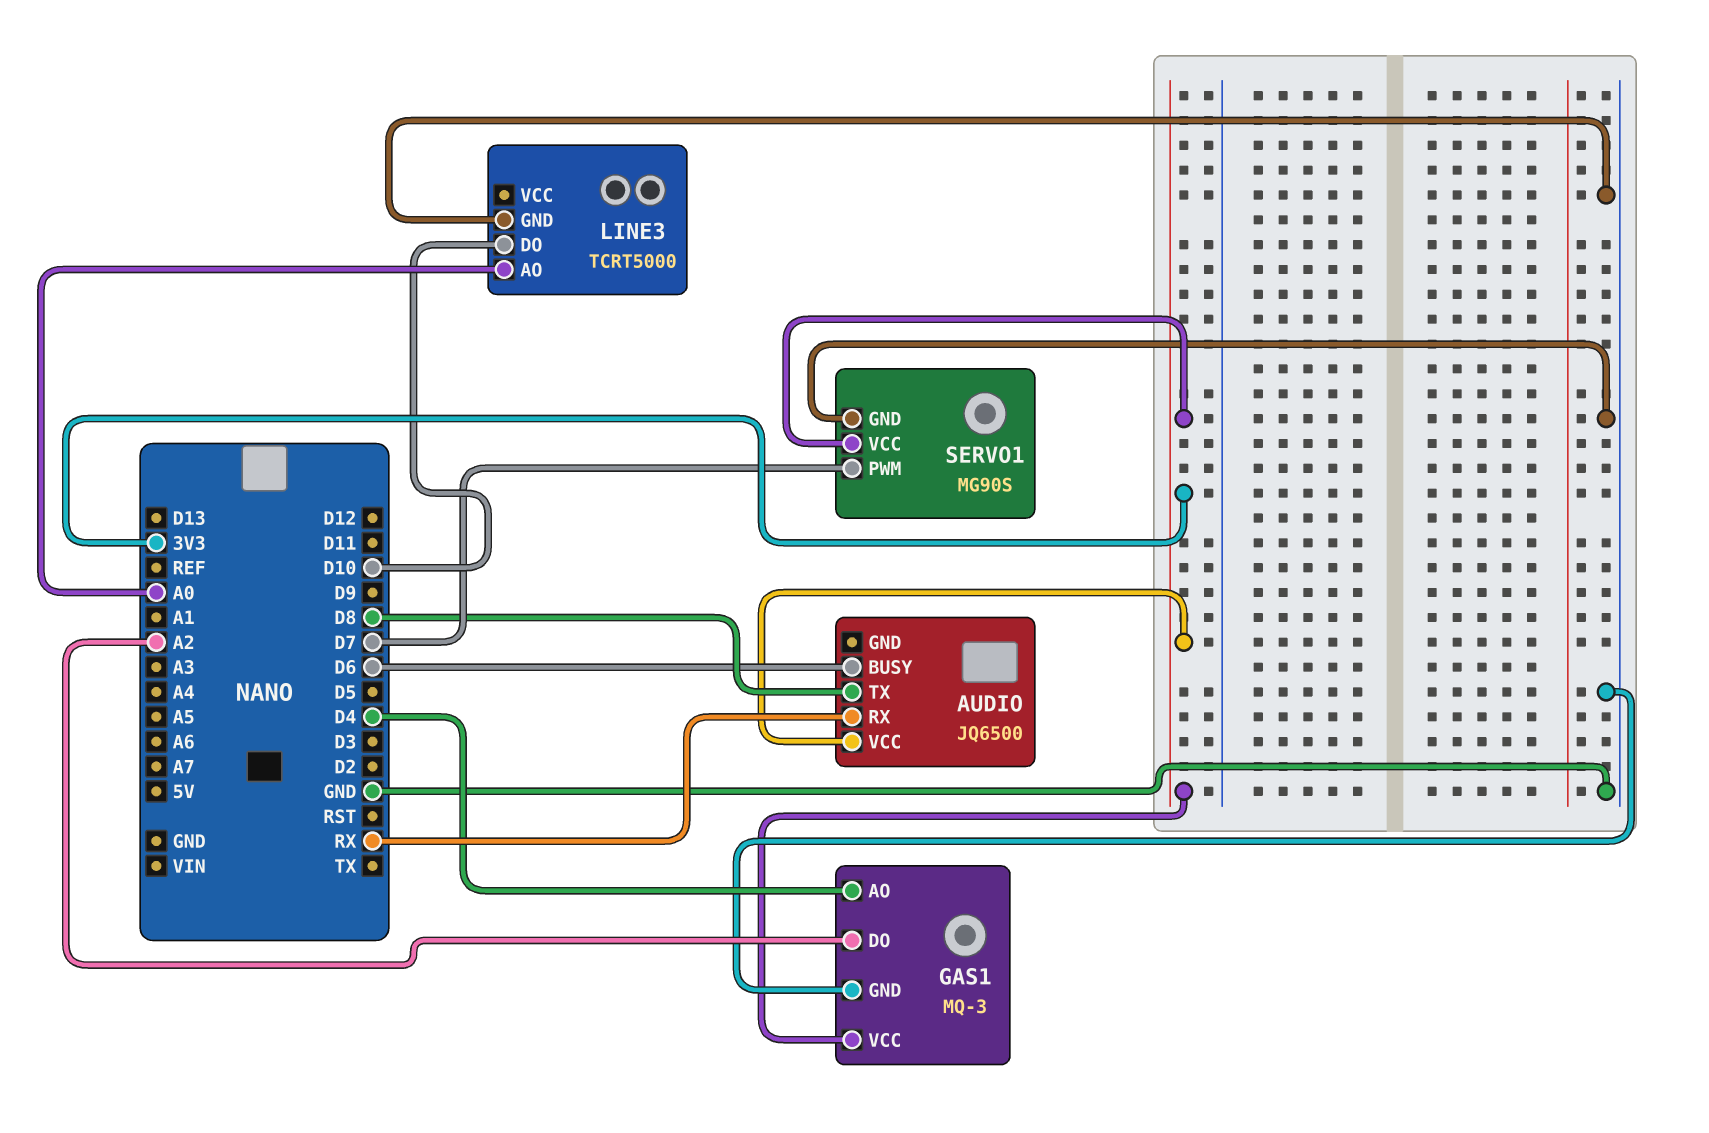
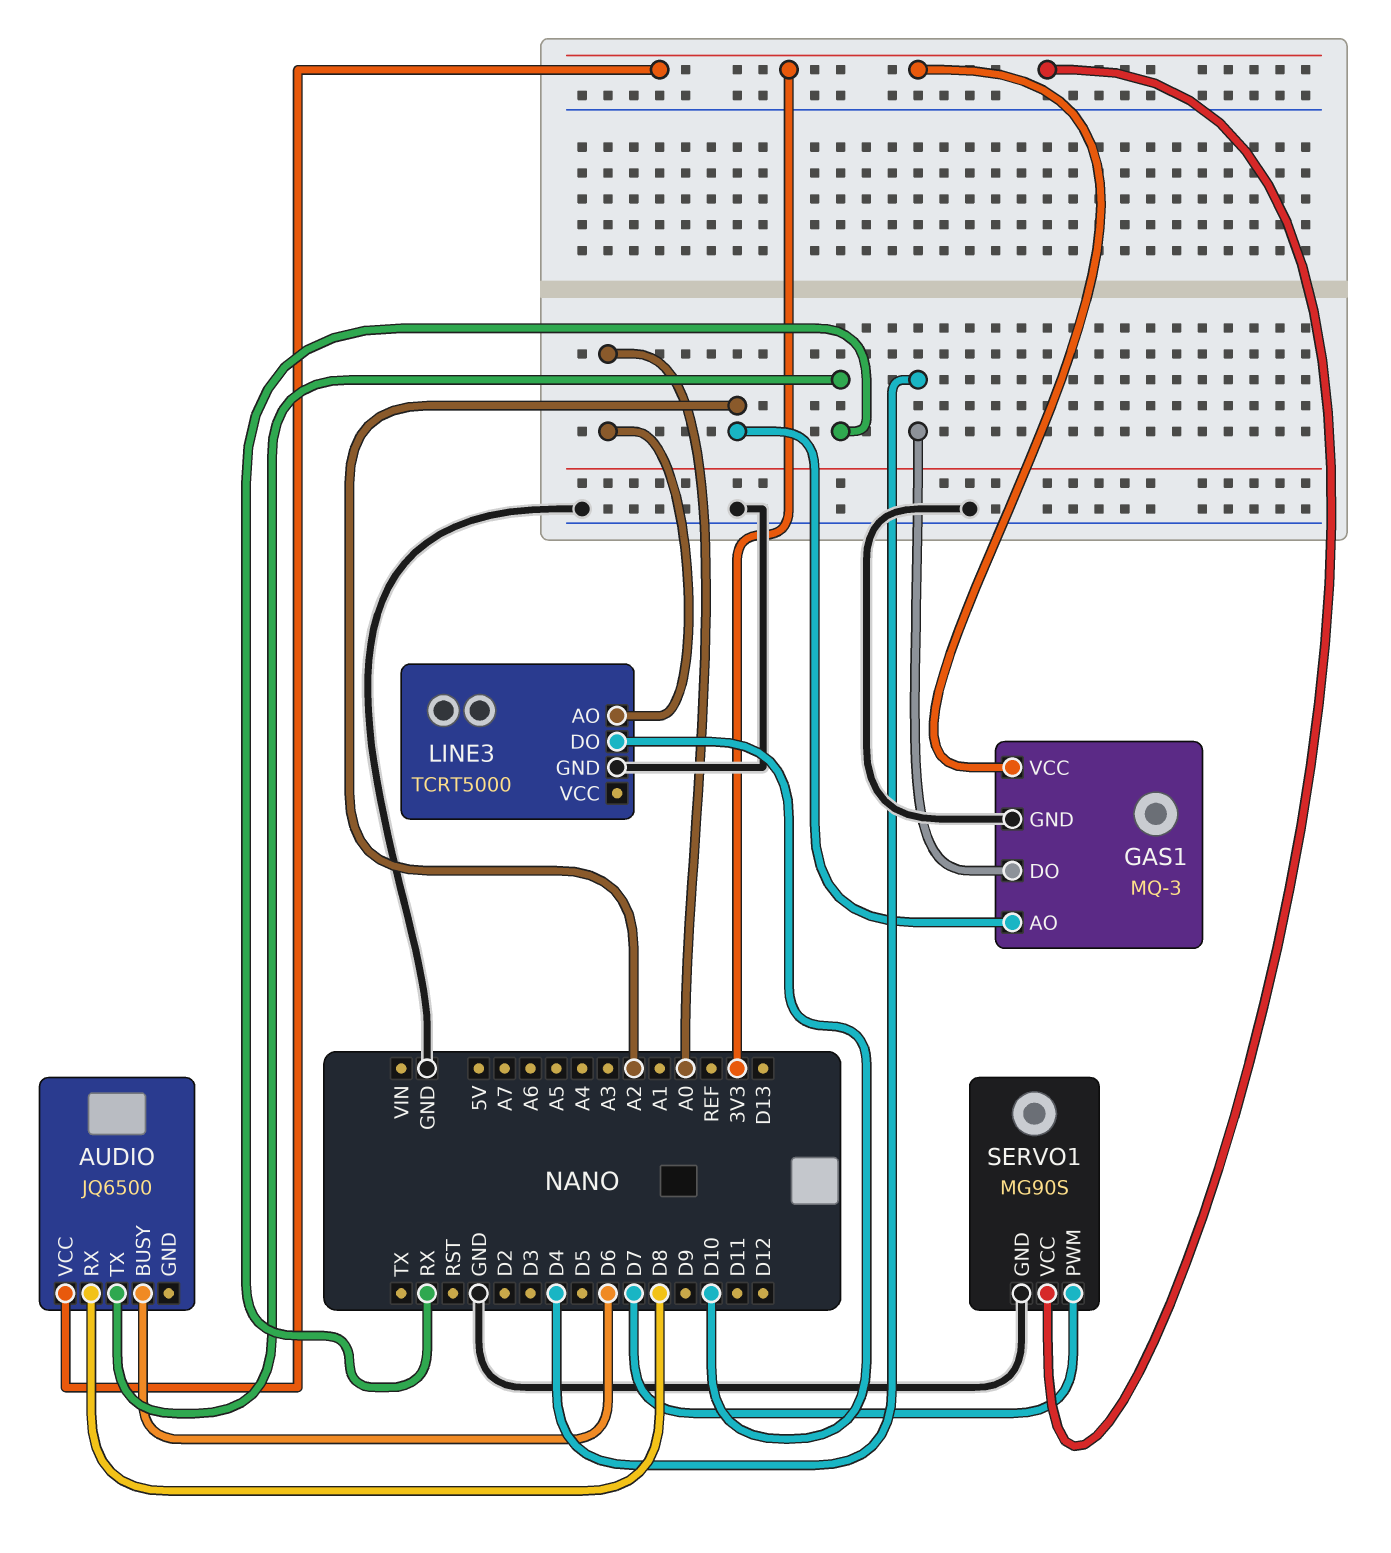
AUDIO pin RX: RX -> D8
AUDIO pin TX: D8 -> RX
GAS1 pin AO: D4 -> A2
GAS1 pin DO: A2 -> D4

